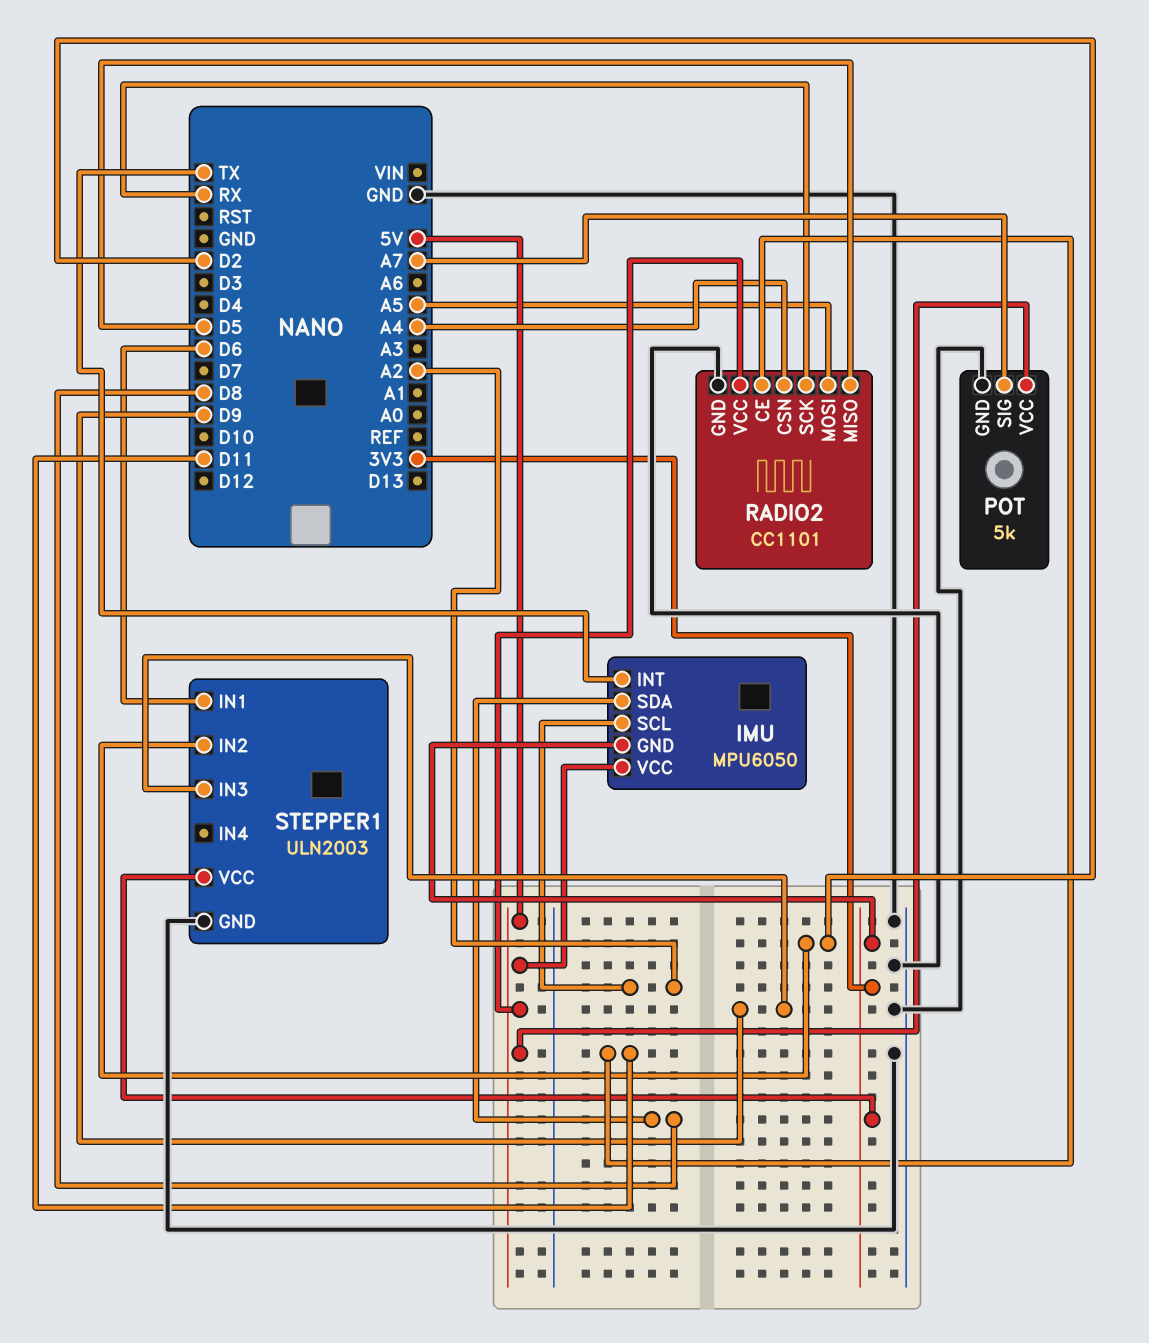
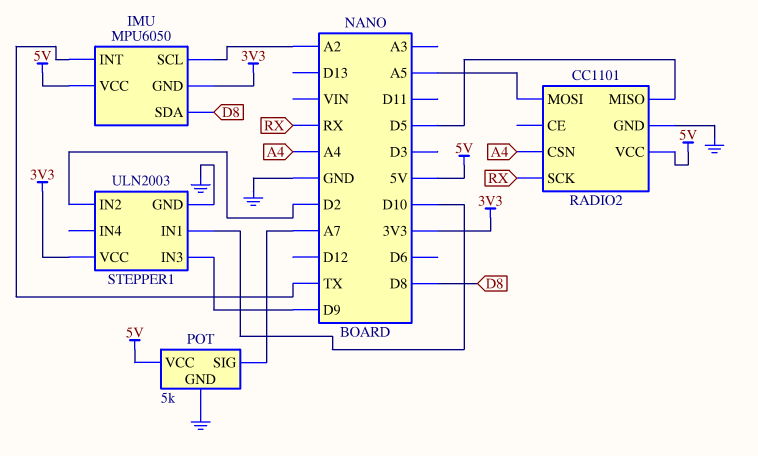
RADIO2 pin CE: D11 -> none
STEPPER1 pin IN1: D6 -> D10

